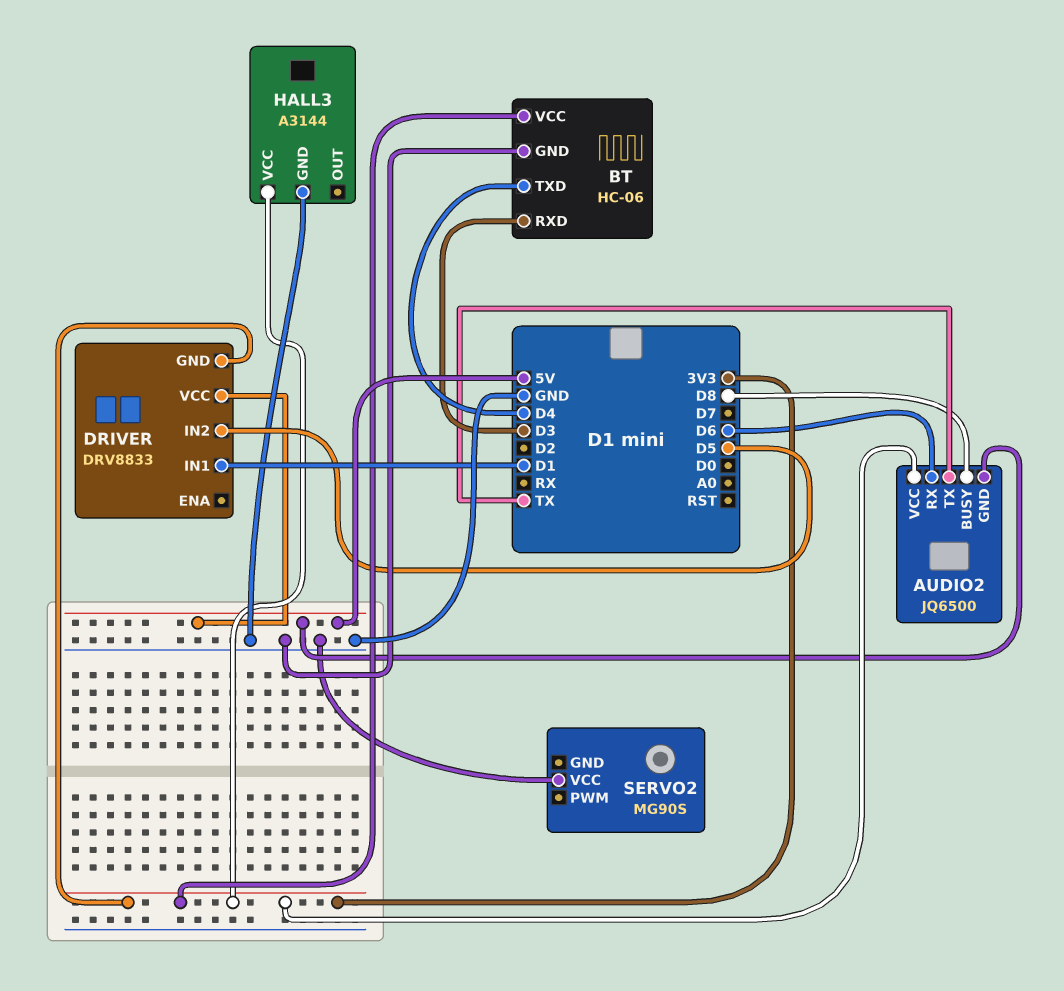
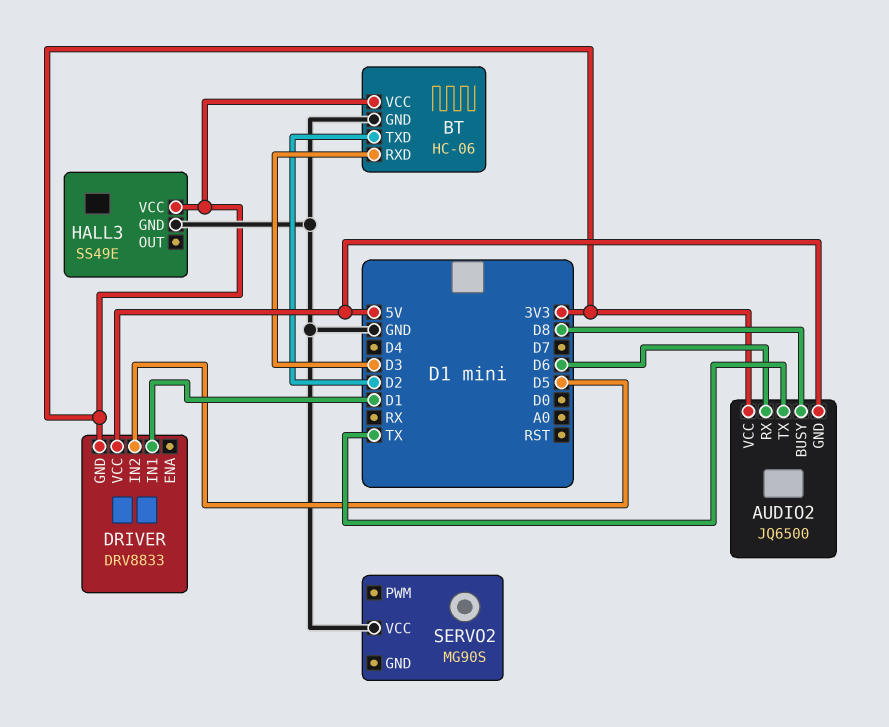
BT pin TXD: D4 -> D2
HALL3: A3144 -> SS49E

